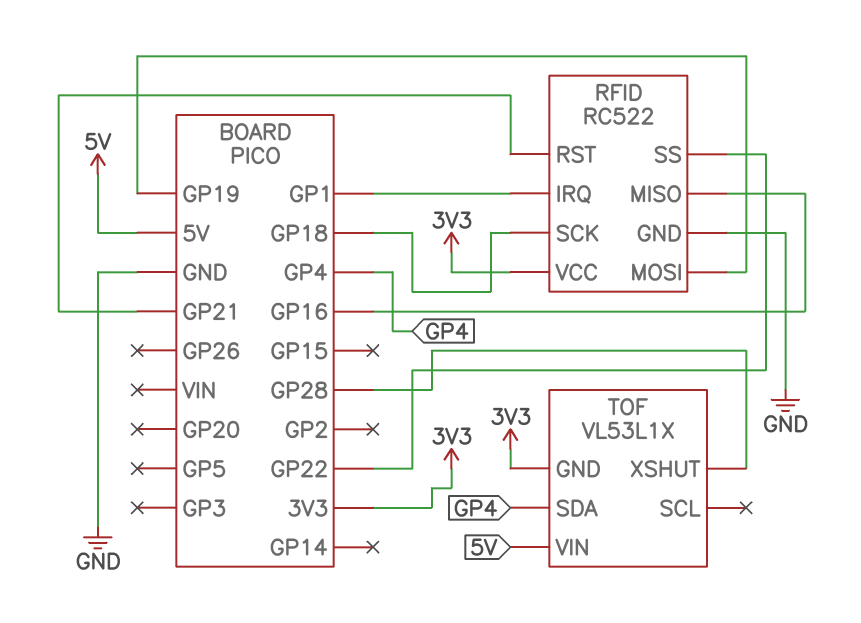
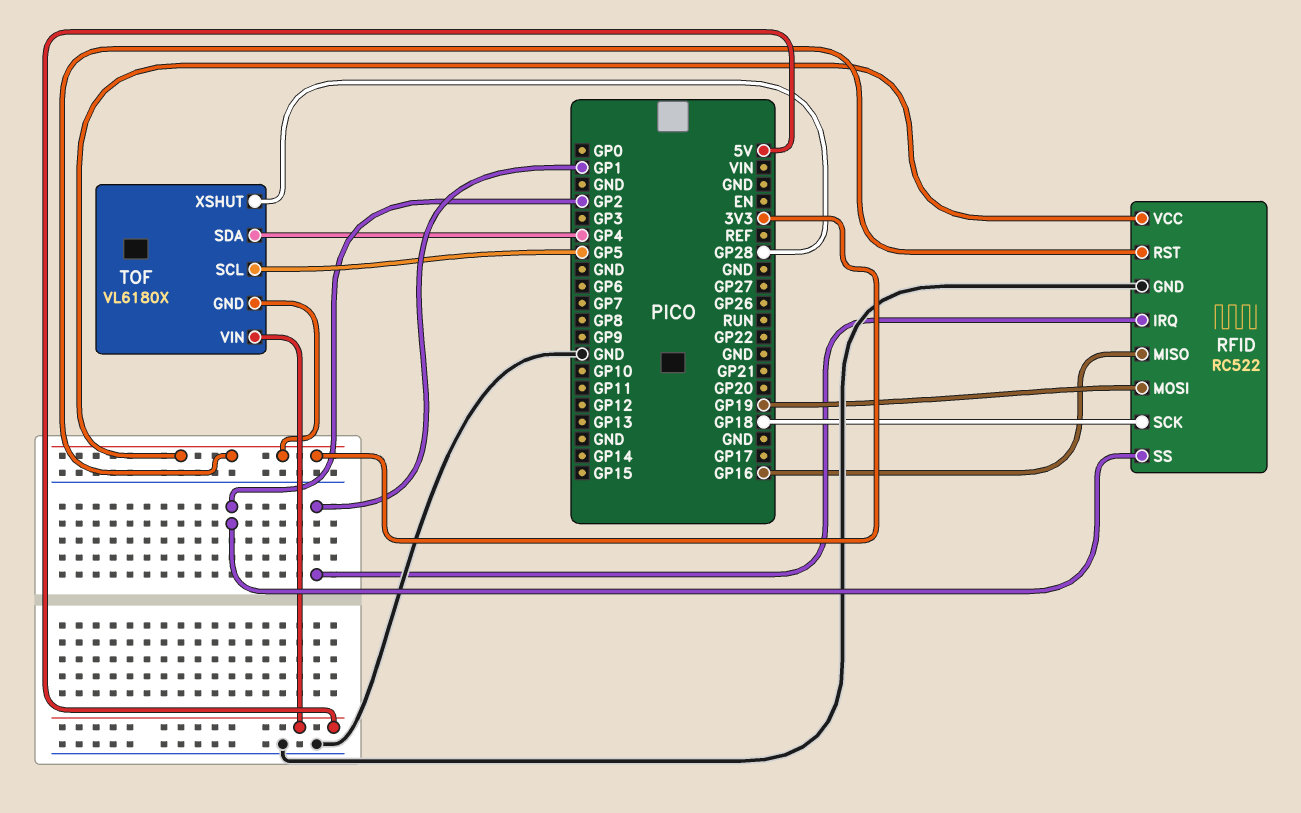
RFID pin RST: GP21 -> 3V3
RFID pin SS: GP22 -> GP2
TOF: VL53L1X -> VL6180X
TOF pin SCL: none -> GP5

